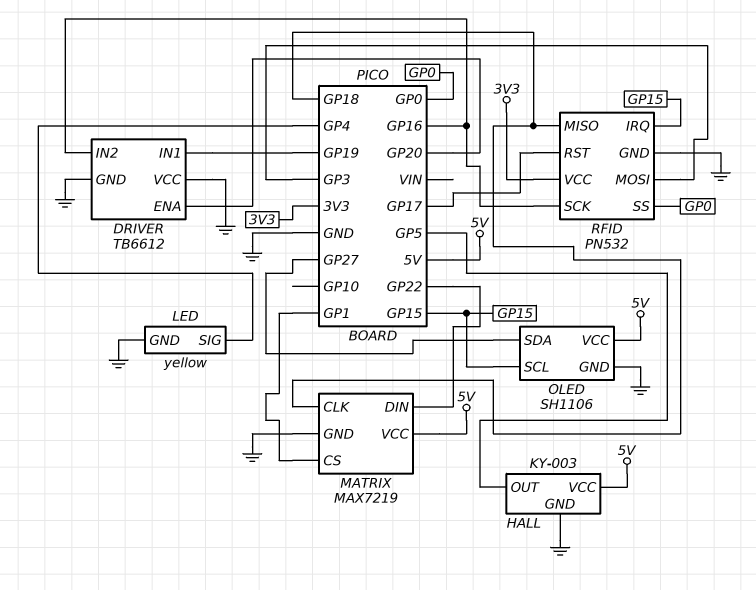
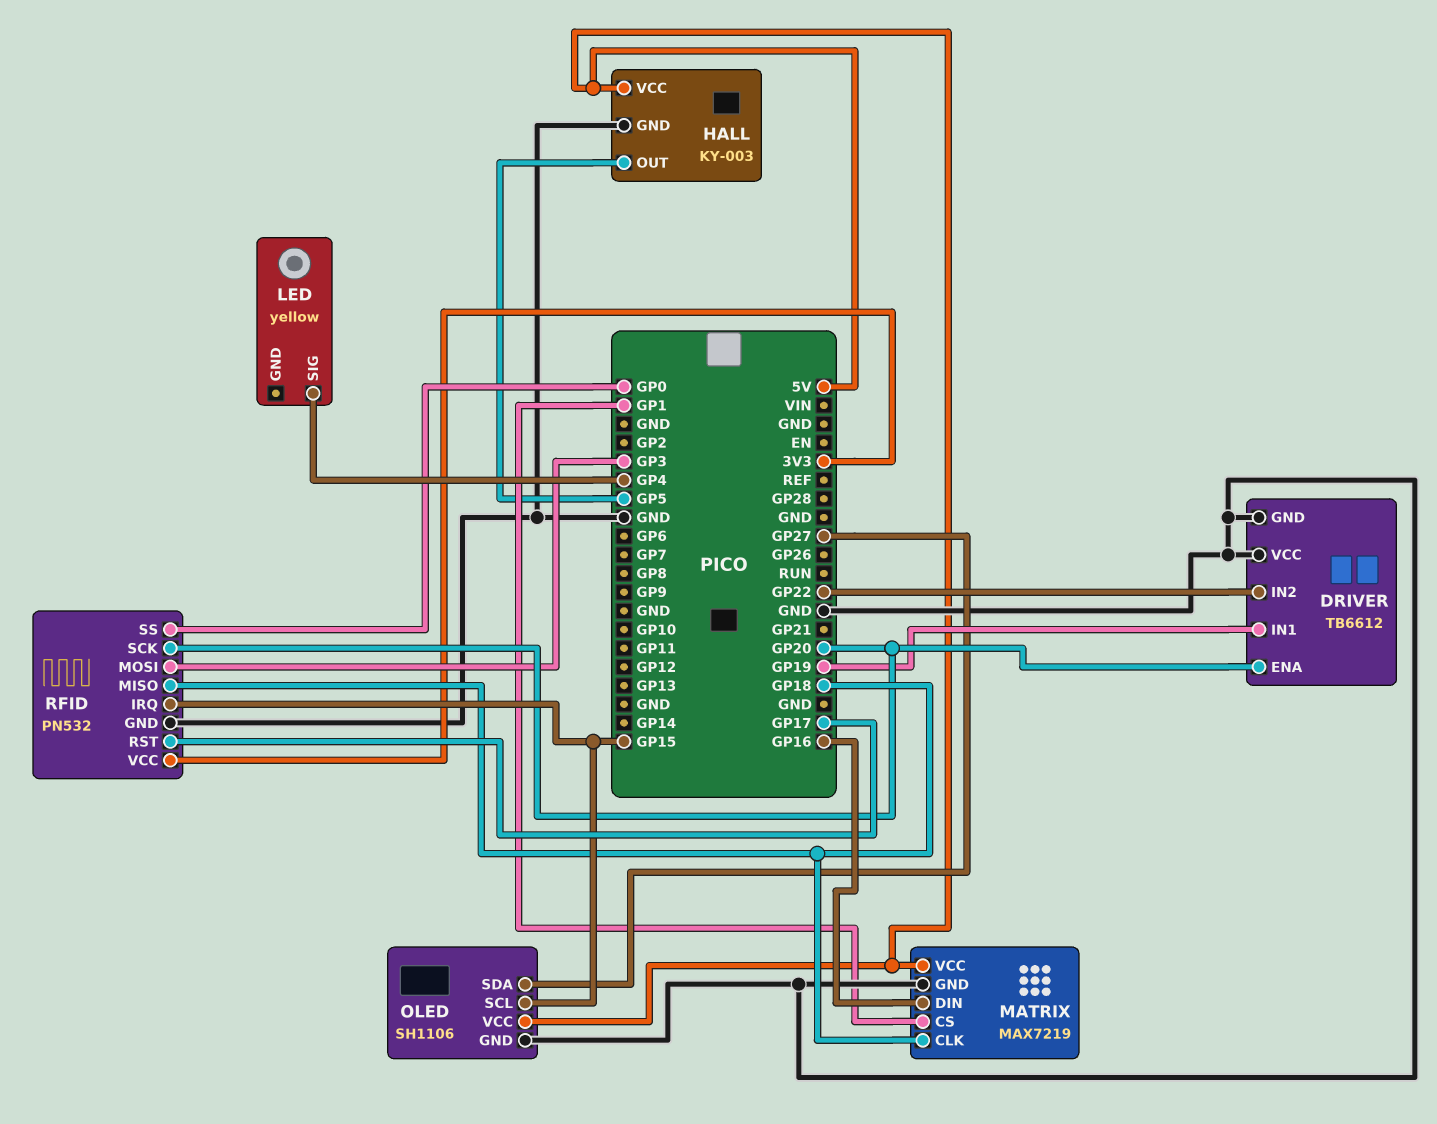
DRIVER pin IN2: GP16 -> GP22
LED pin GND: GND -> none
MATRIX pin DIN: GP22 -> GP16
RFID pin SCK: GP16 -> GP20

